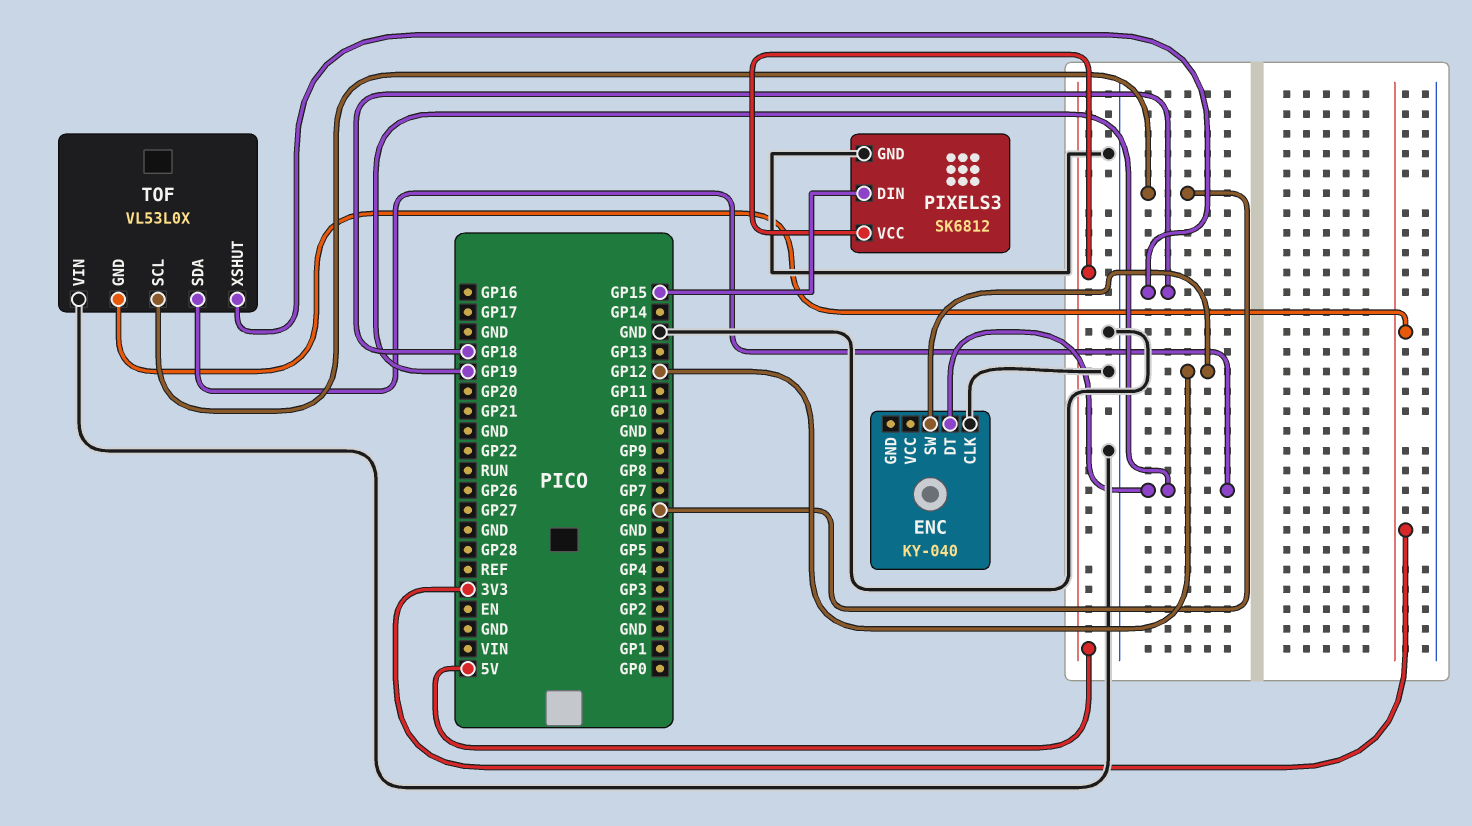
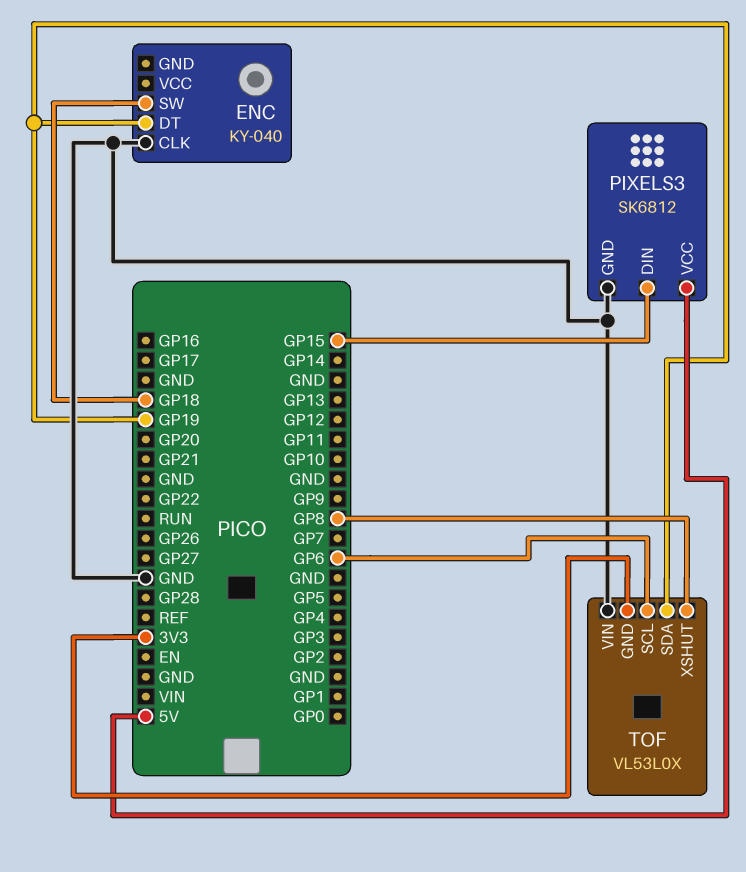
ENC pin SW: GP12 -> GP18
TOF pin XSHUT: GP18 -> GP8

